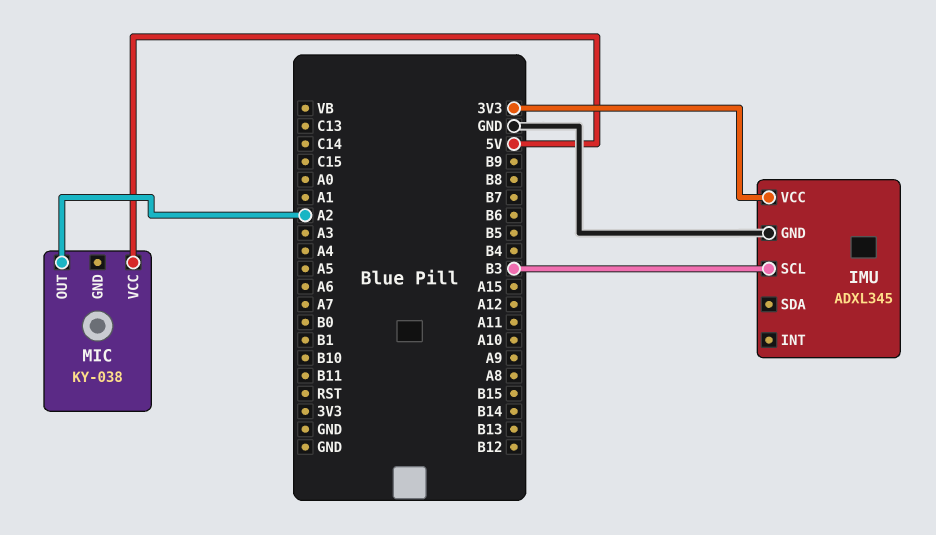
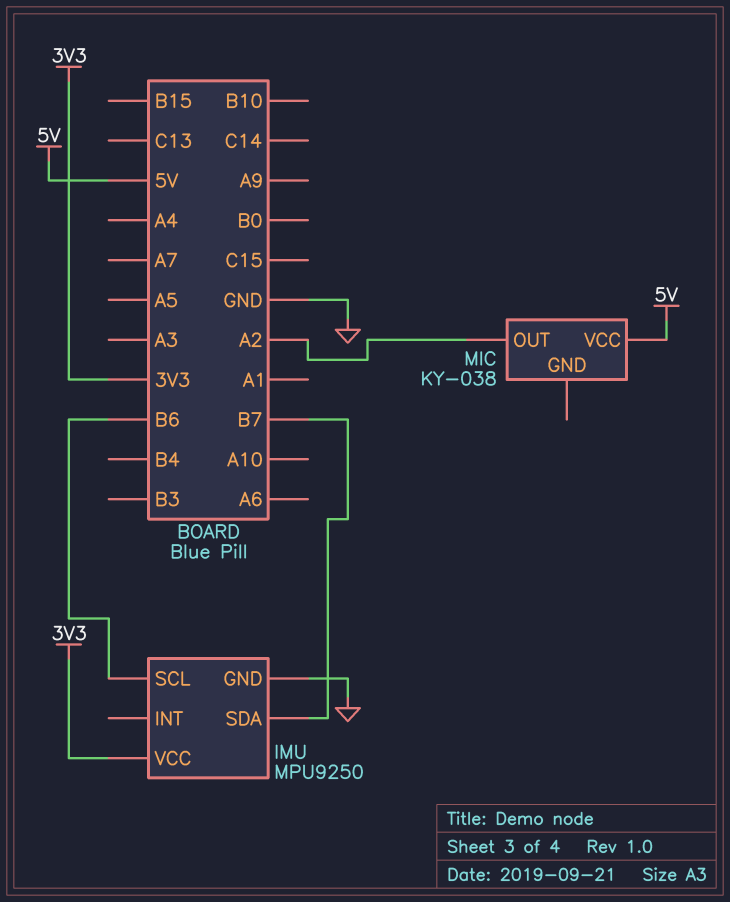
IMU: ADXL345 -> MPU9250
IMU pin SCL: B3 -> B6
IMU pin SDA: none -> B7

